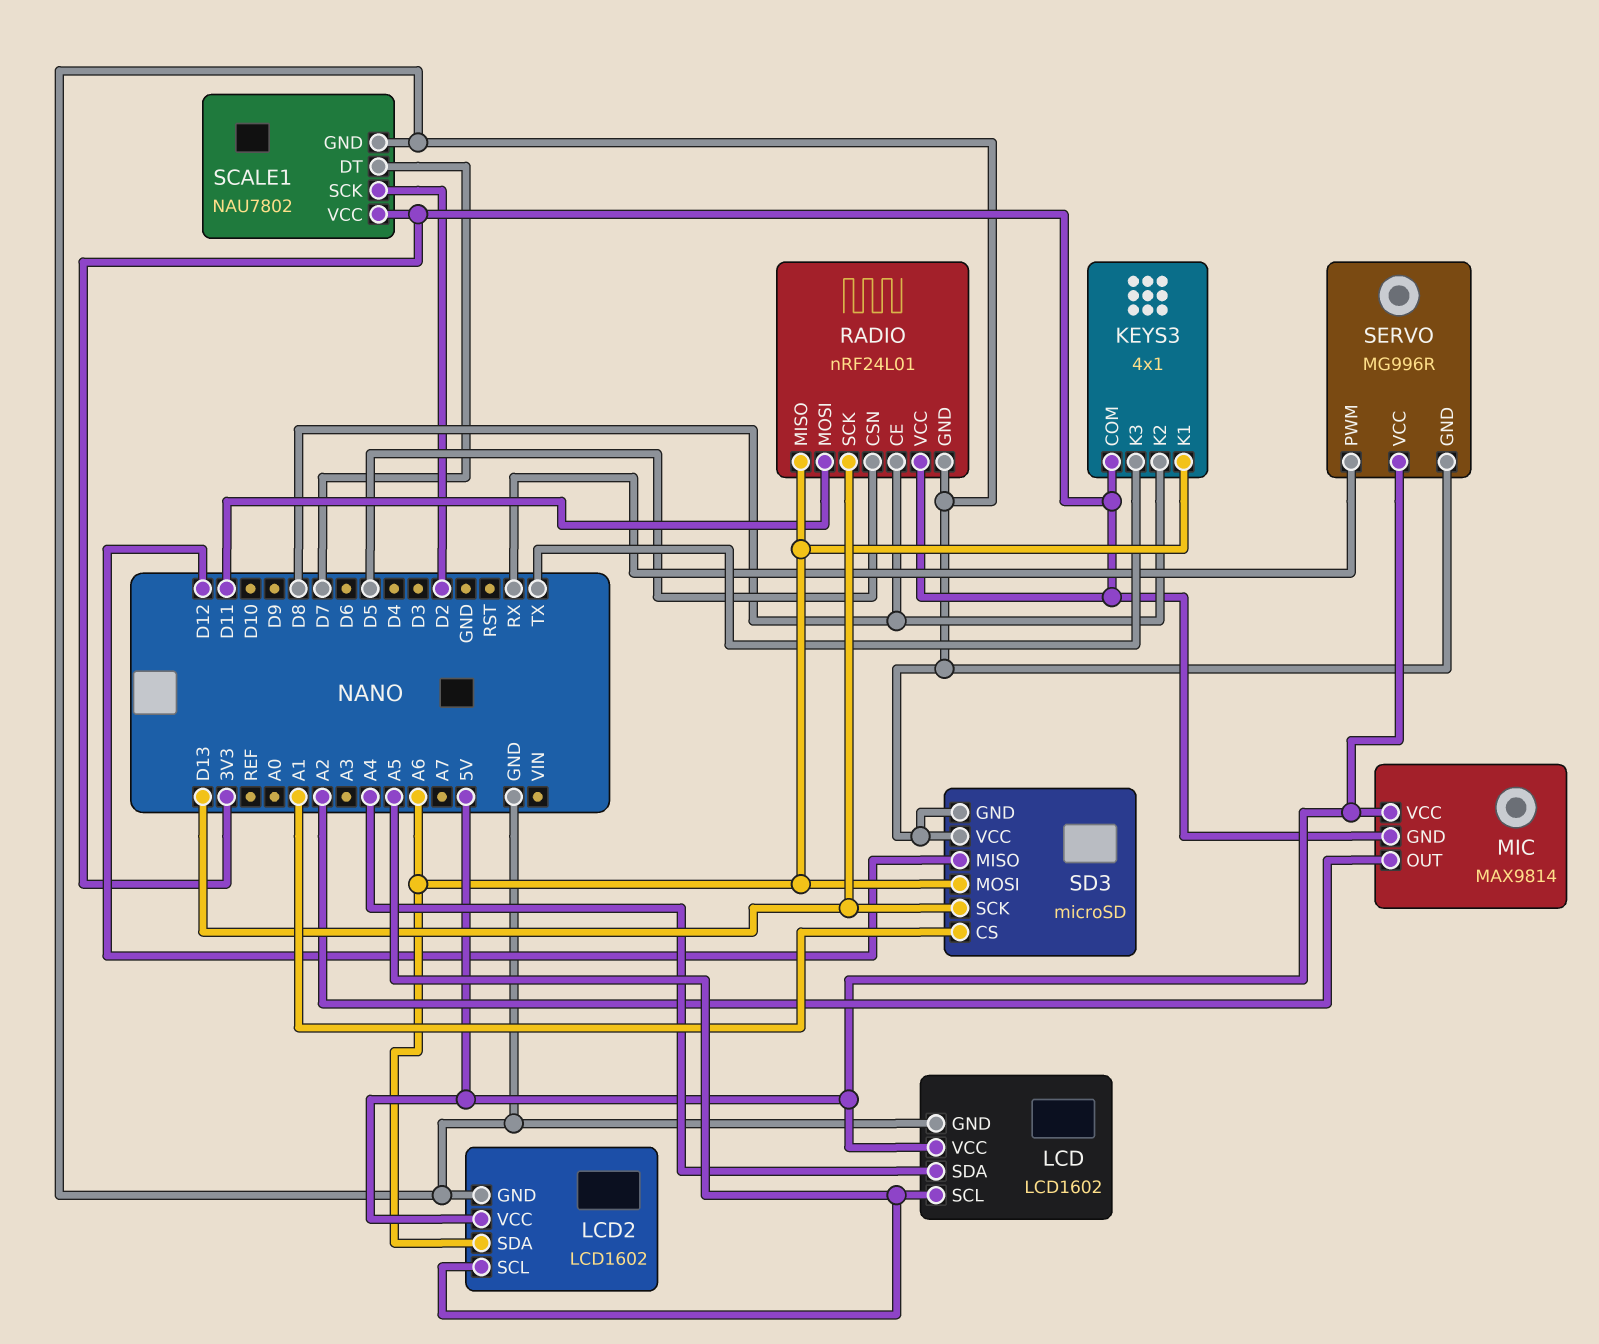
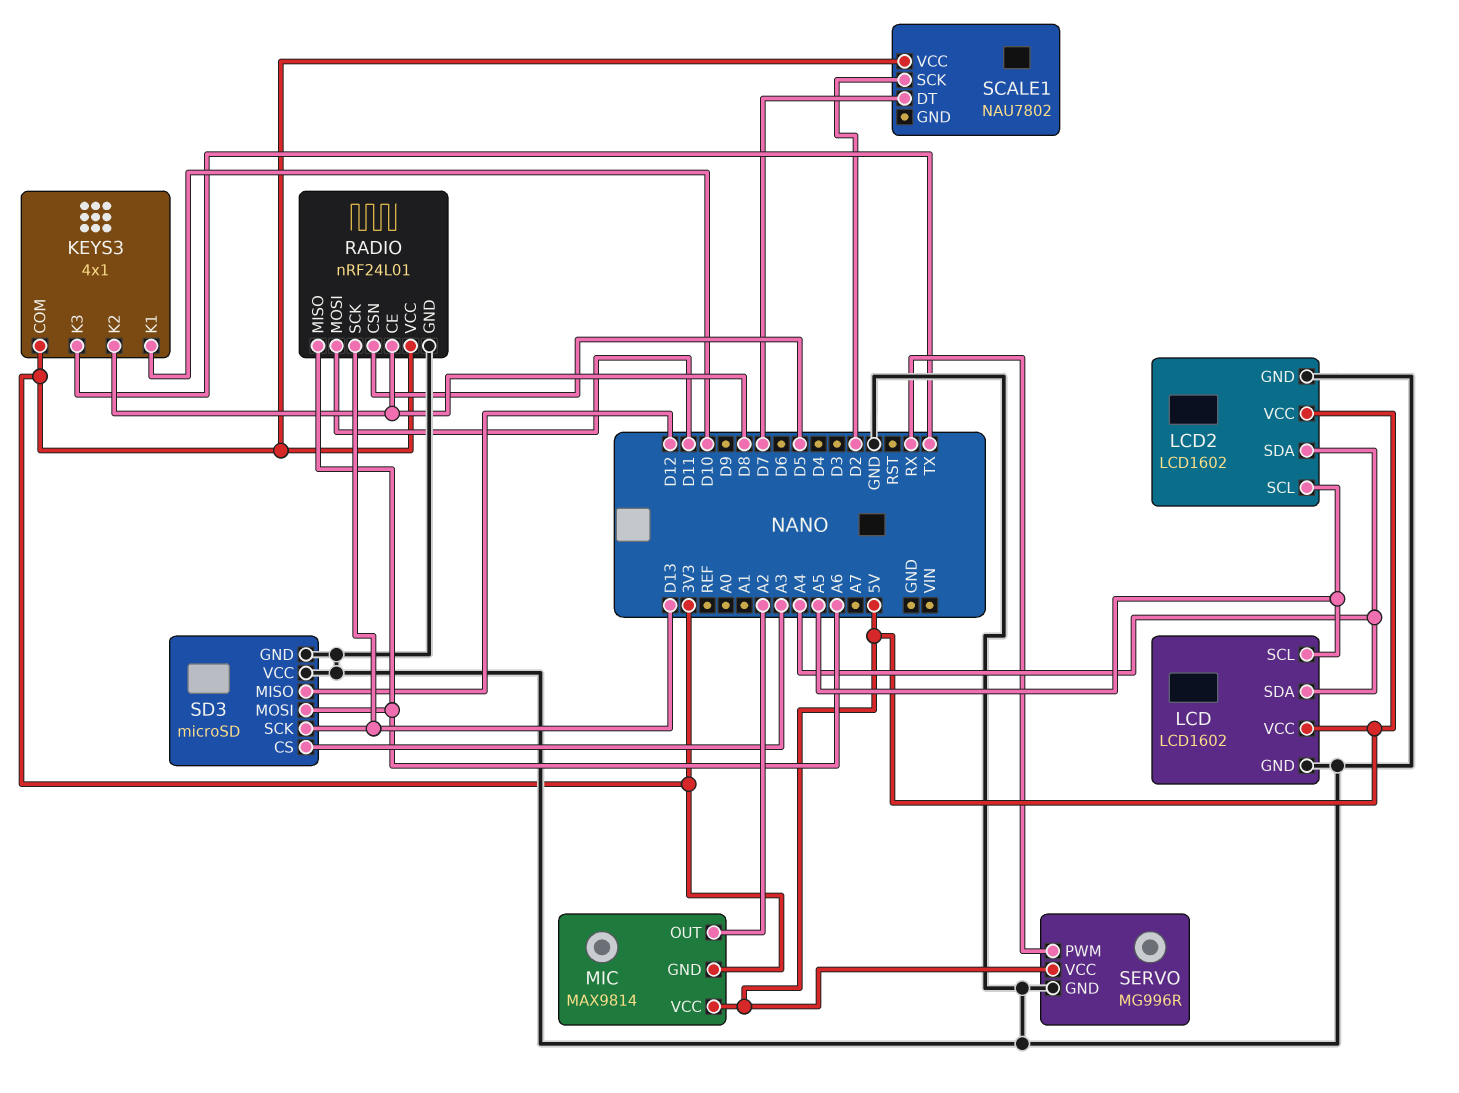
KEYS3 pin K1: A6 -> D10
LCD2 pin SDA: A6 -> A4
SCALE1 pin GND: GND -> none
SD3 pin CS: A1 -> A3

